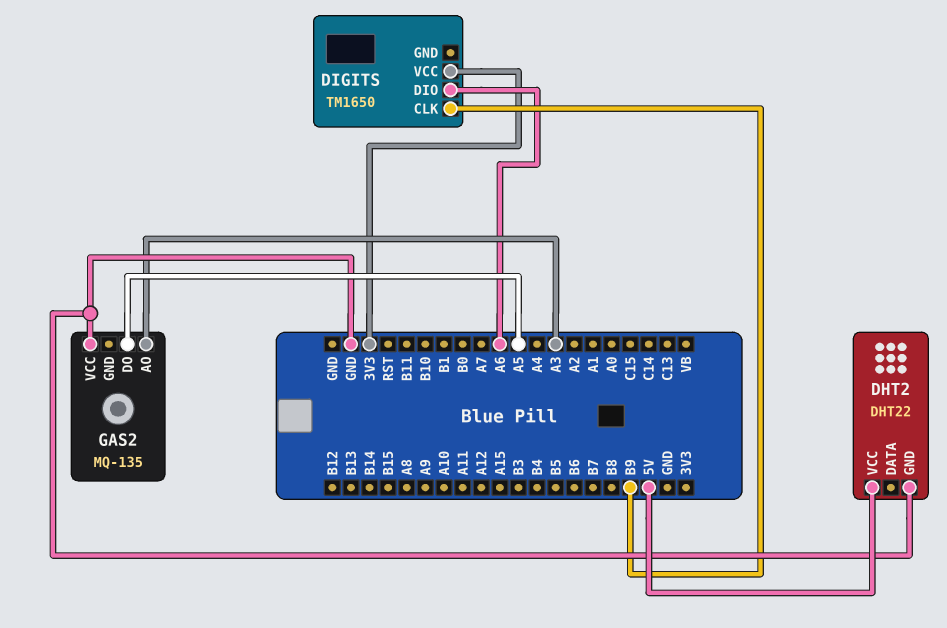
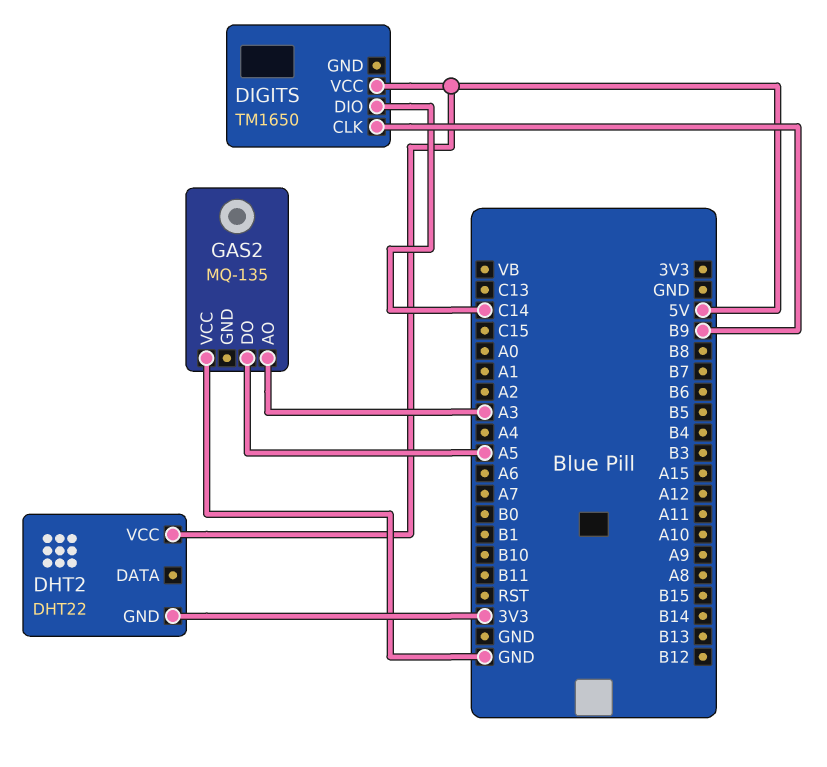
DHT2 pin GND: GND -> 3V3
DIGITS pin DIO: A6 -> C14
DIGITS pin VCC: 3V3 -> 5V

